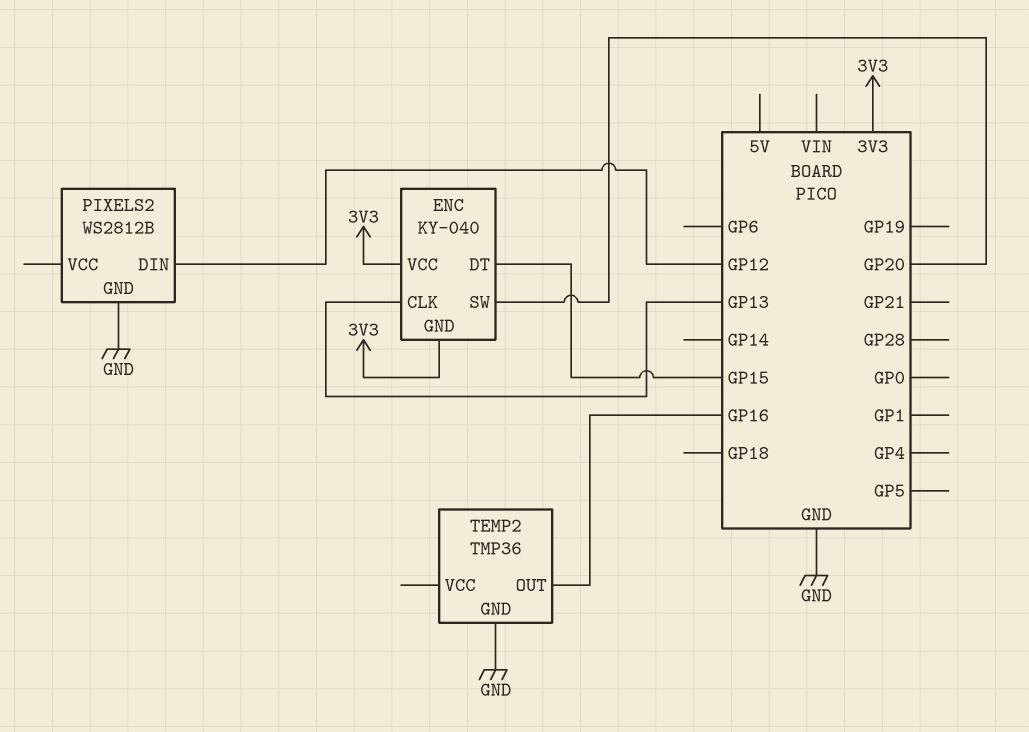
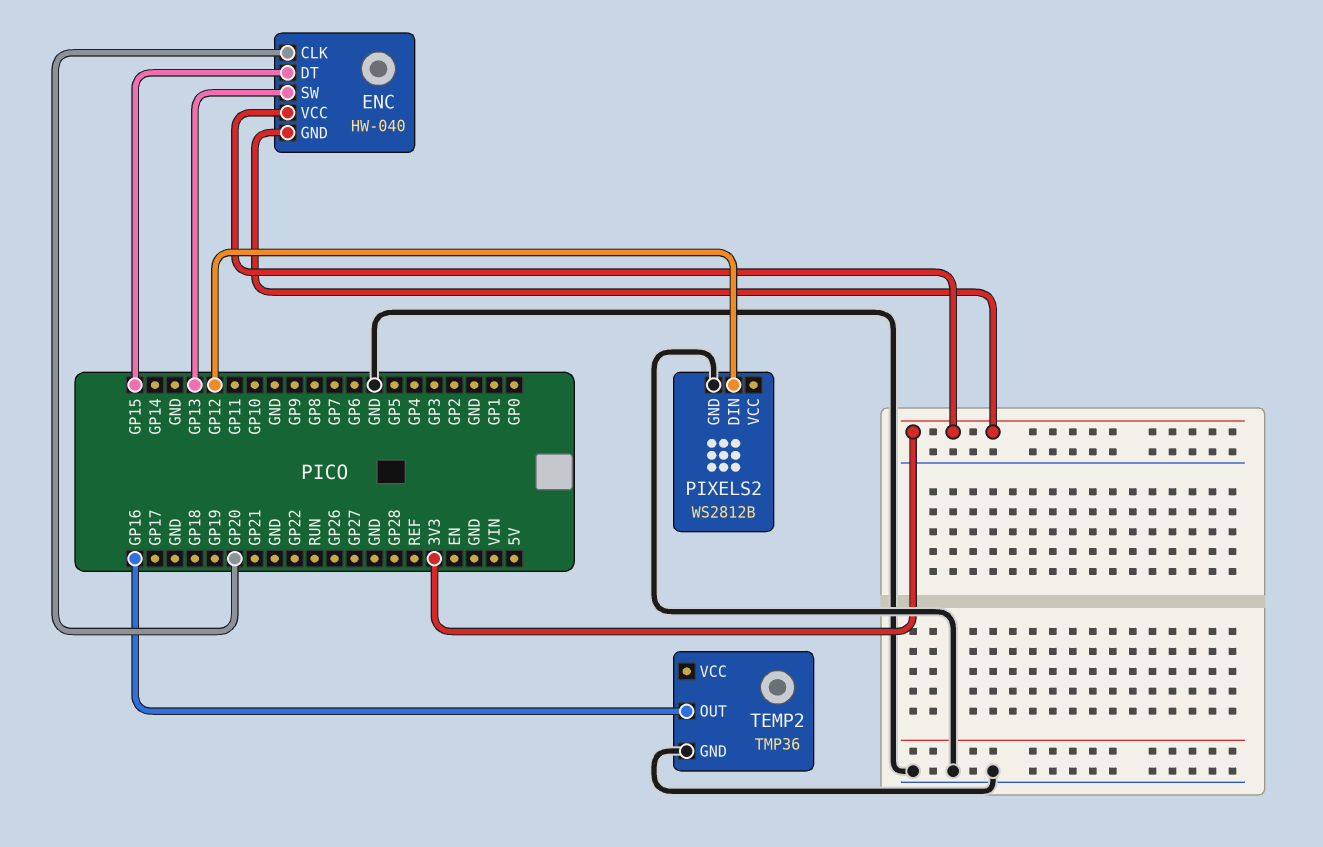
ENC: KY-040 -> HW-040
ENC pin CLK: GP13 -> GP20
ENC pin SW: GP20 -> GP13

